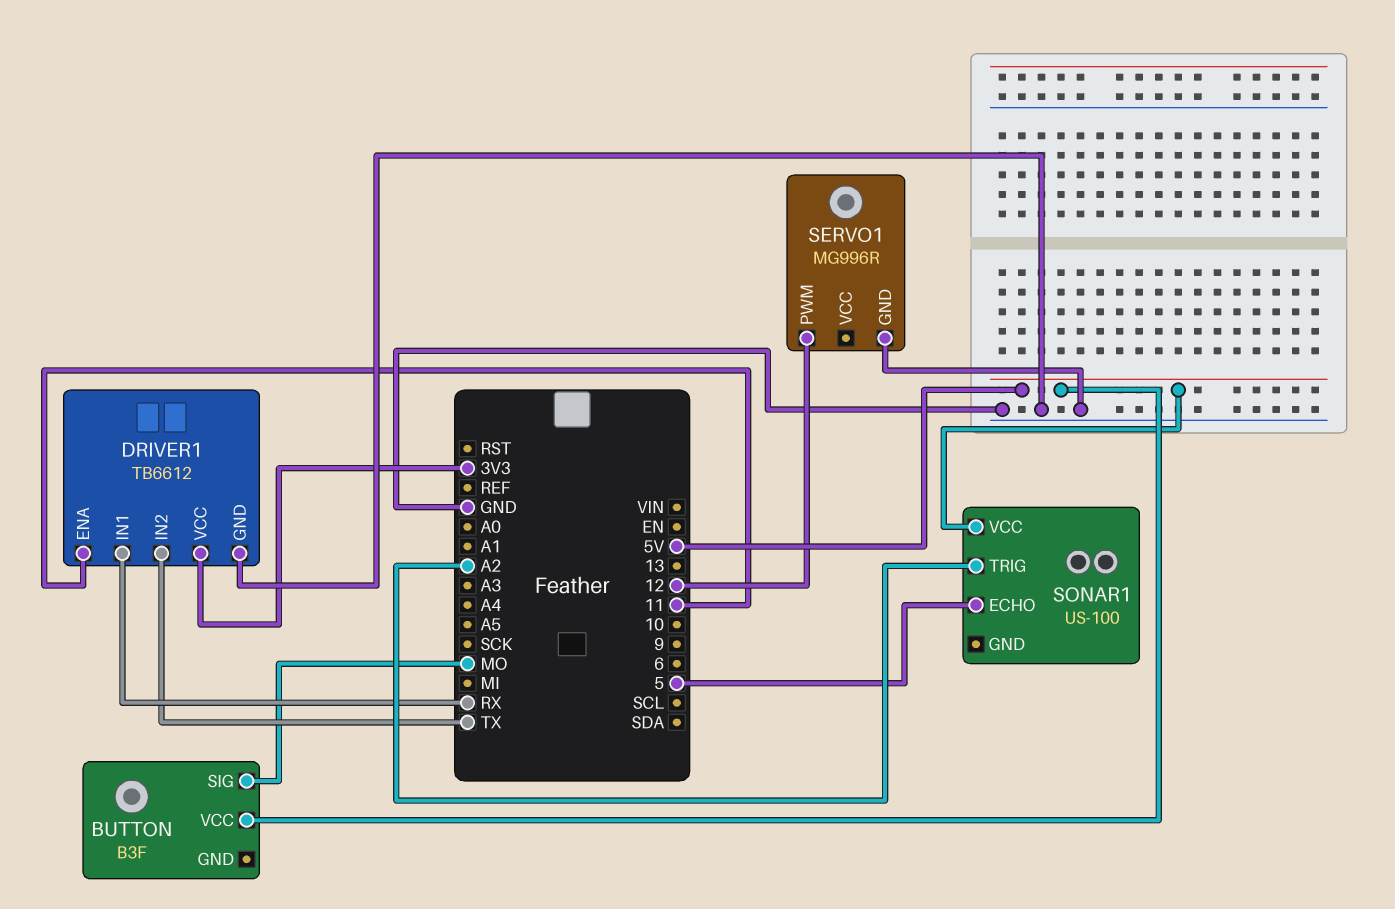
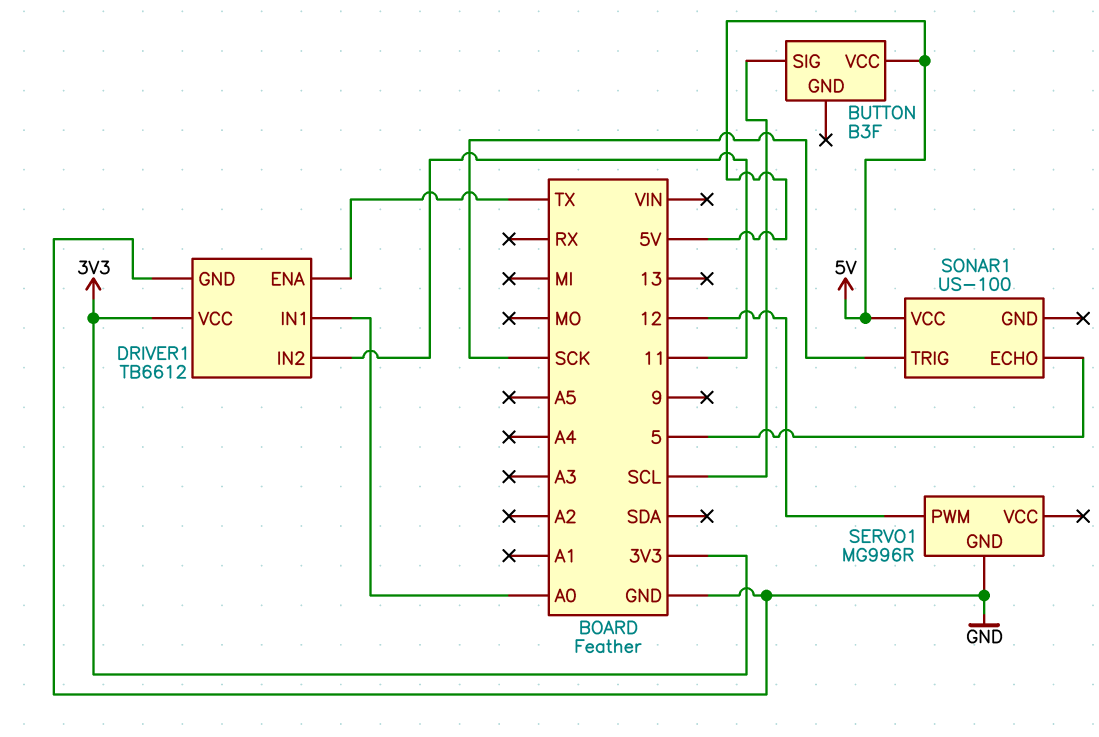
BUTTON pin SIG: MO -> SCL
DRIVER1 pin ENA: 11 -> TX
DRIVER1 pin IN1: RX -> A0
DRIVER1 pin IN2: TX -> 11
SONAR1 pin TRIG: A2 -> SCK

